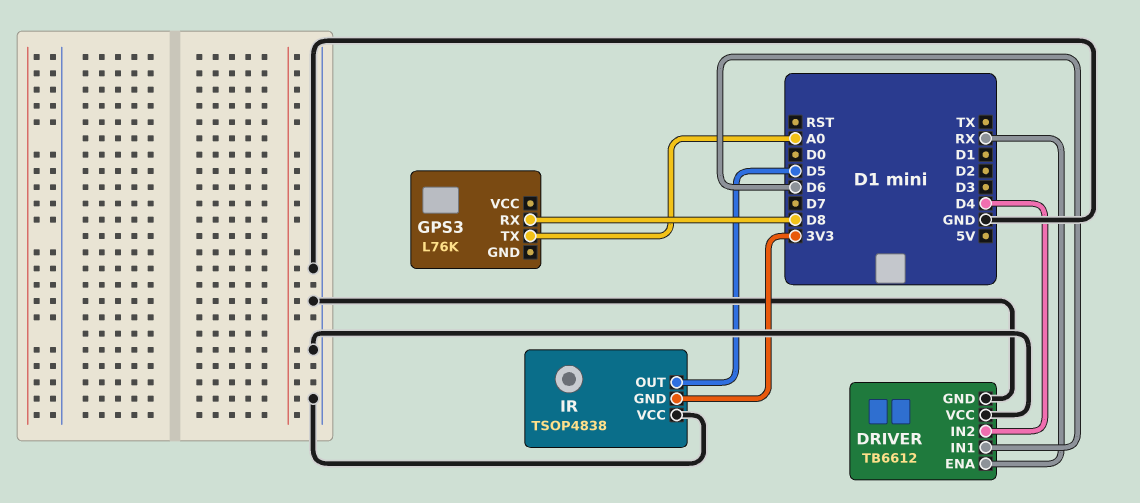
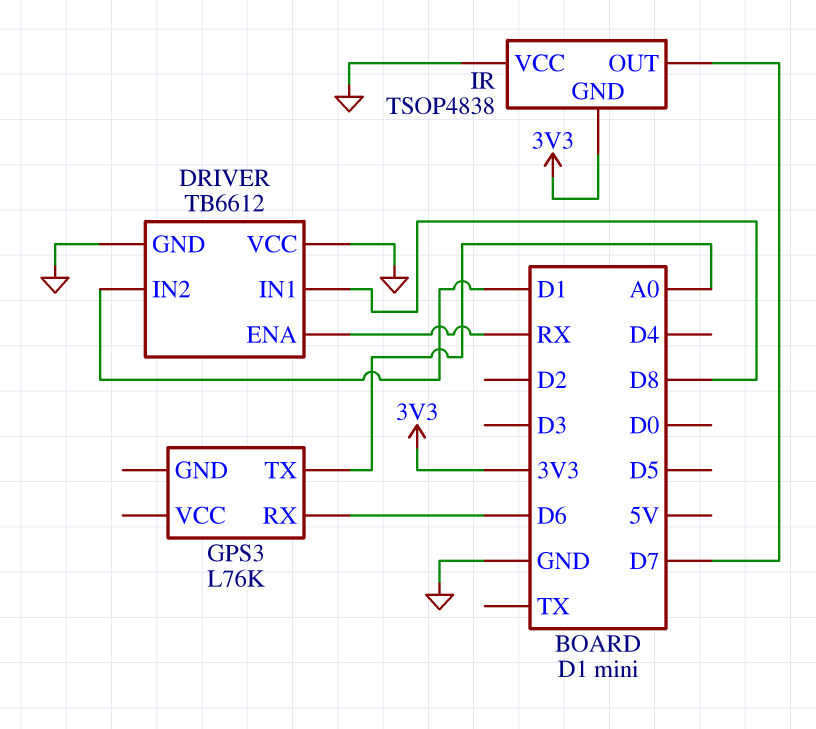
DRIVER pin IN1: D6 -> D8
DRIVER pin IN2: D4 -> D1
GPS3 pin RX: D8 -> D6
IR pin OUT: D5 -> D7

